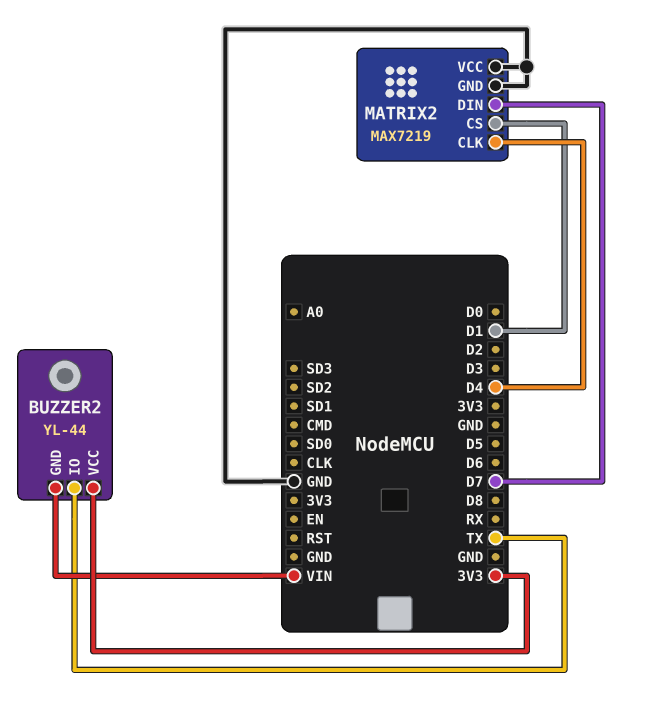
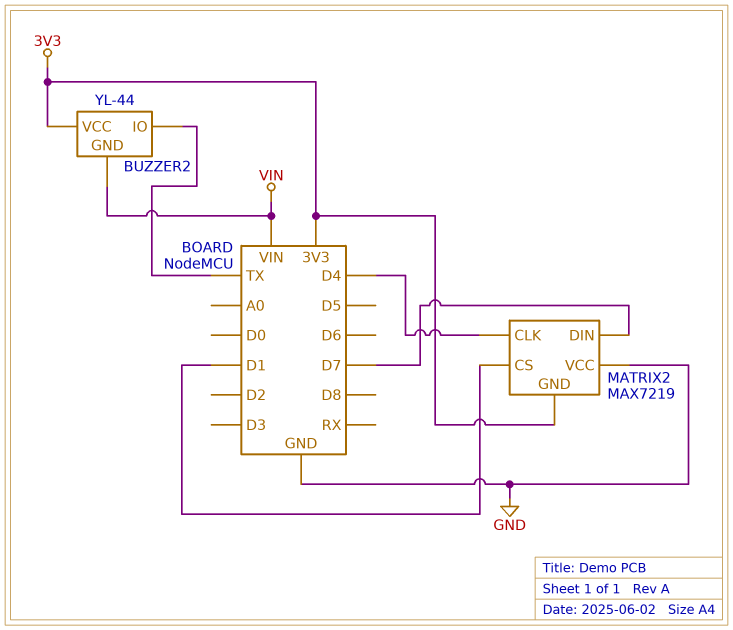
MATRIX2 pin GND: GND -> 3V3

